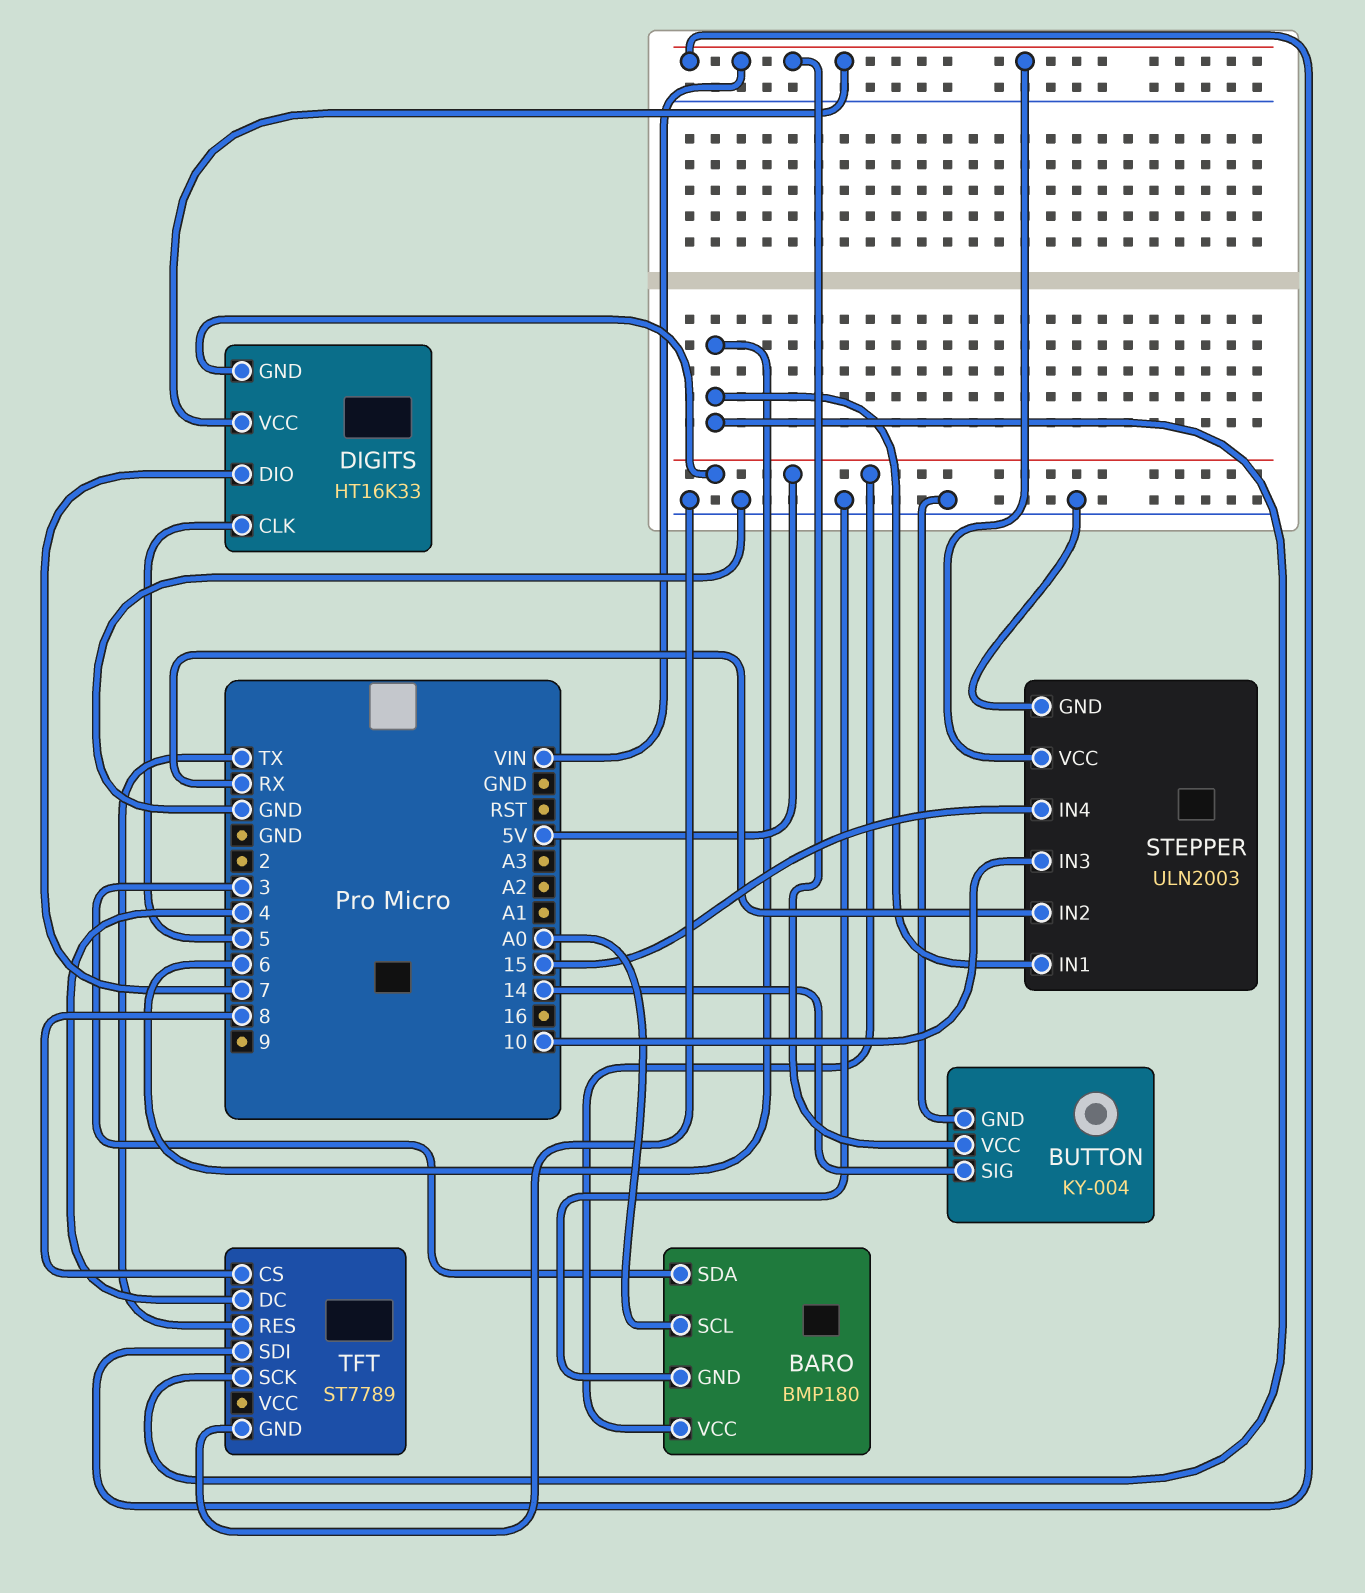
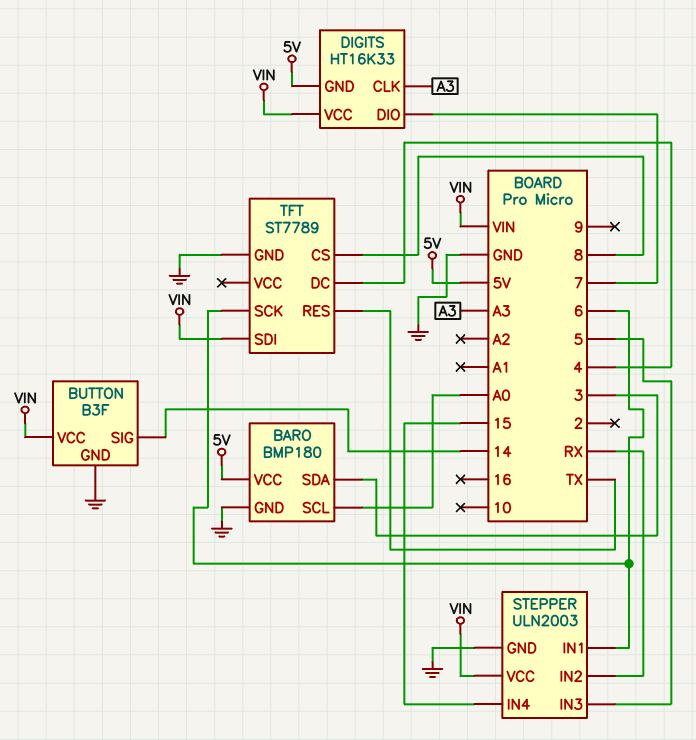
BUTTON: KY-004 -> B3F
DIGITS pin CLK: 5 -> A3
STEPPER pin IN3: 10 -> 5

